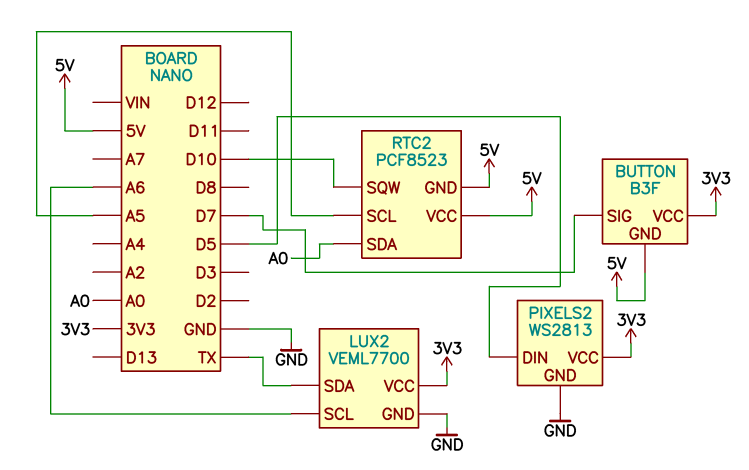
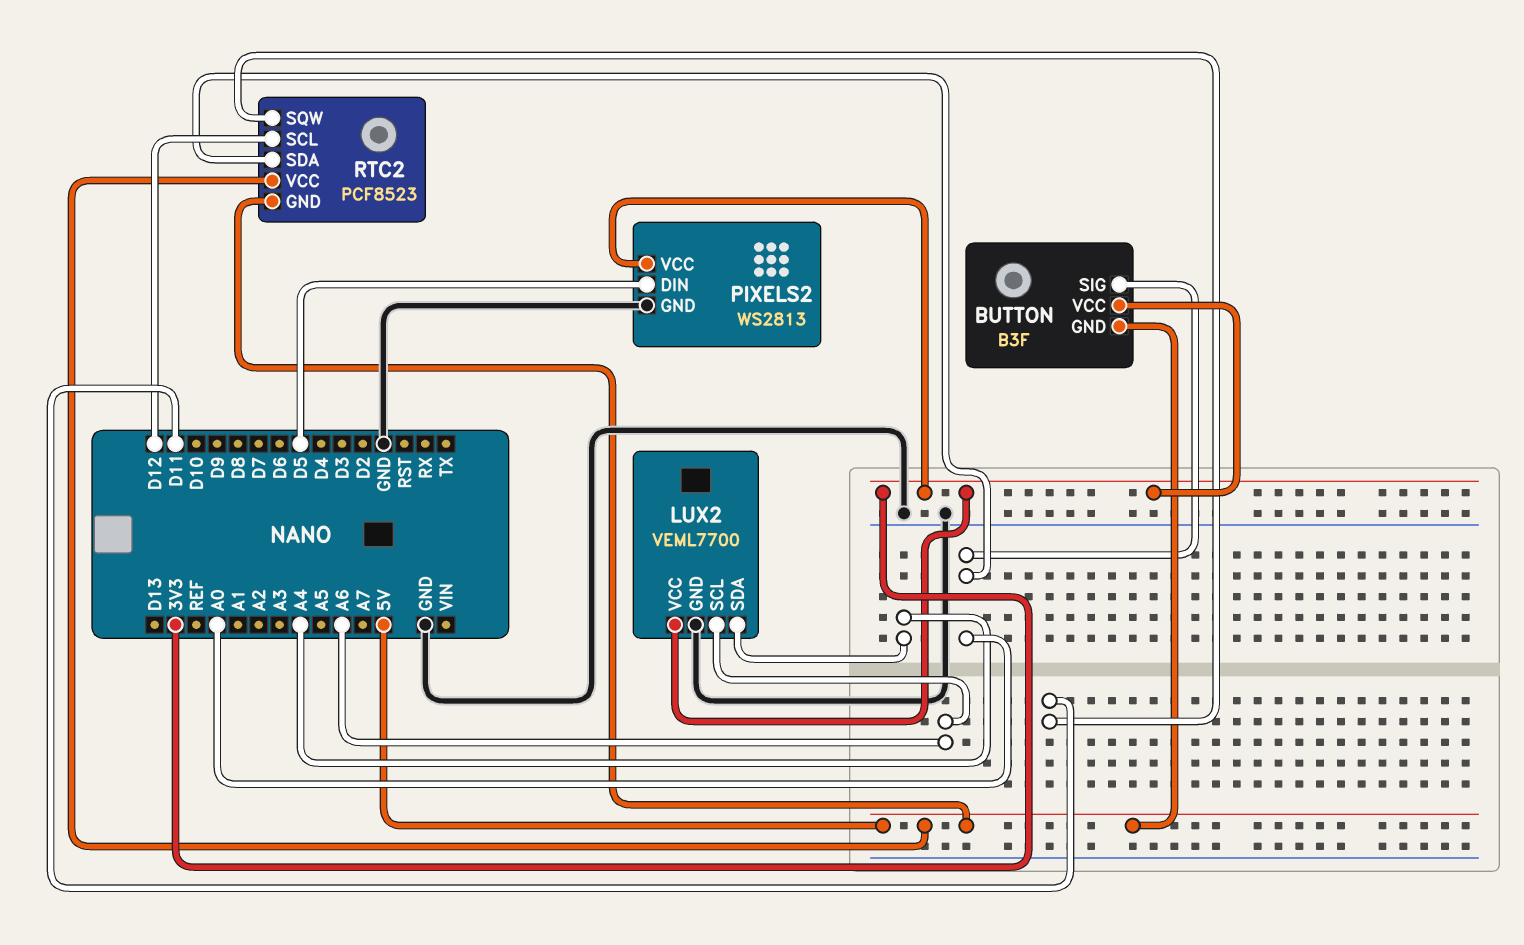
BUTTON pin SIG: D7 -> A0
LUX2 pin SDA: TX -> A4
RTC2 pin SCL: A5 -> D12
RTC2 pin SQW: D10 -> D11

